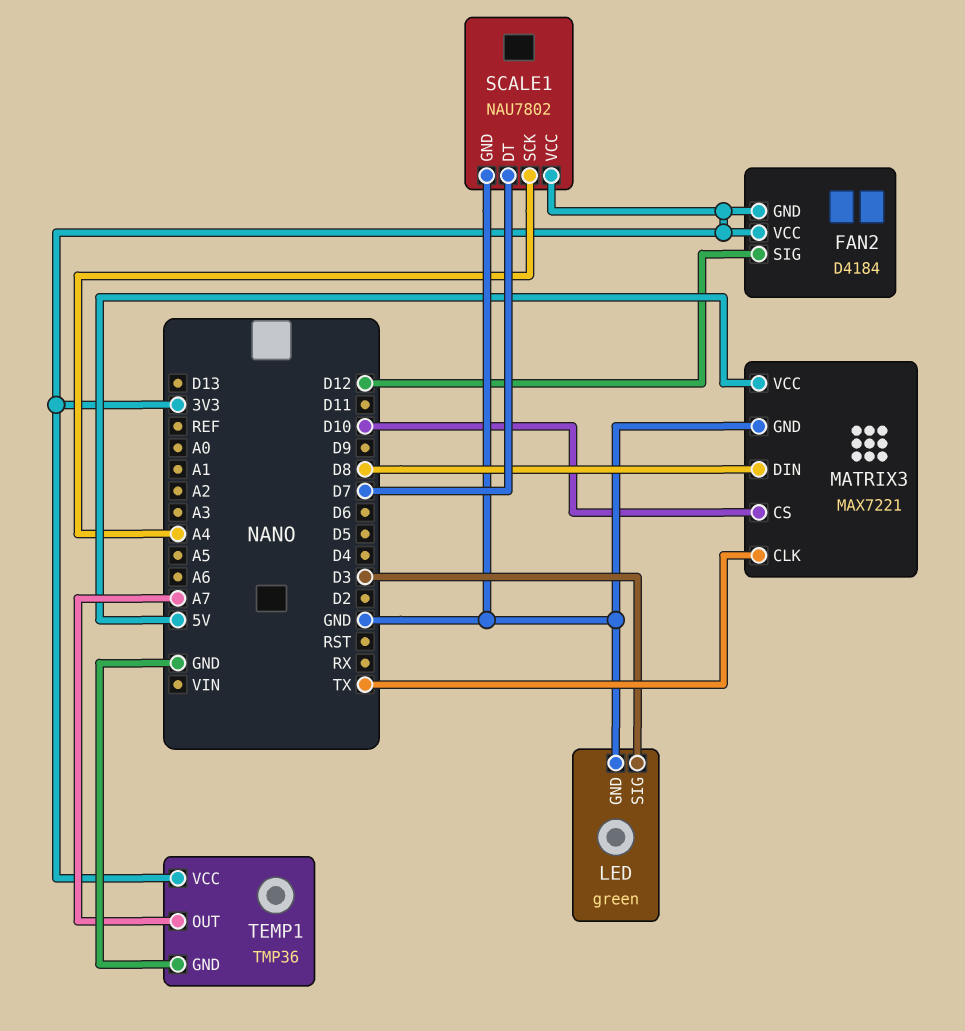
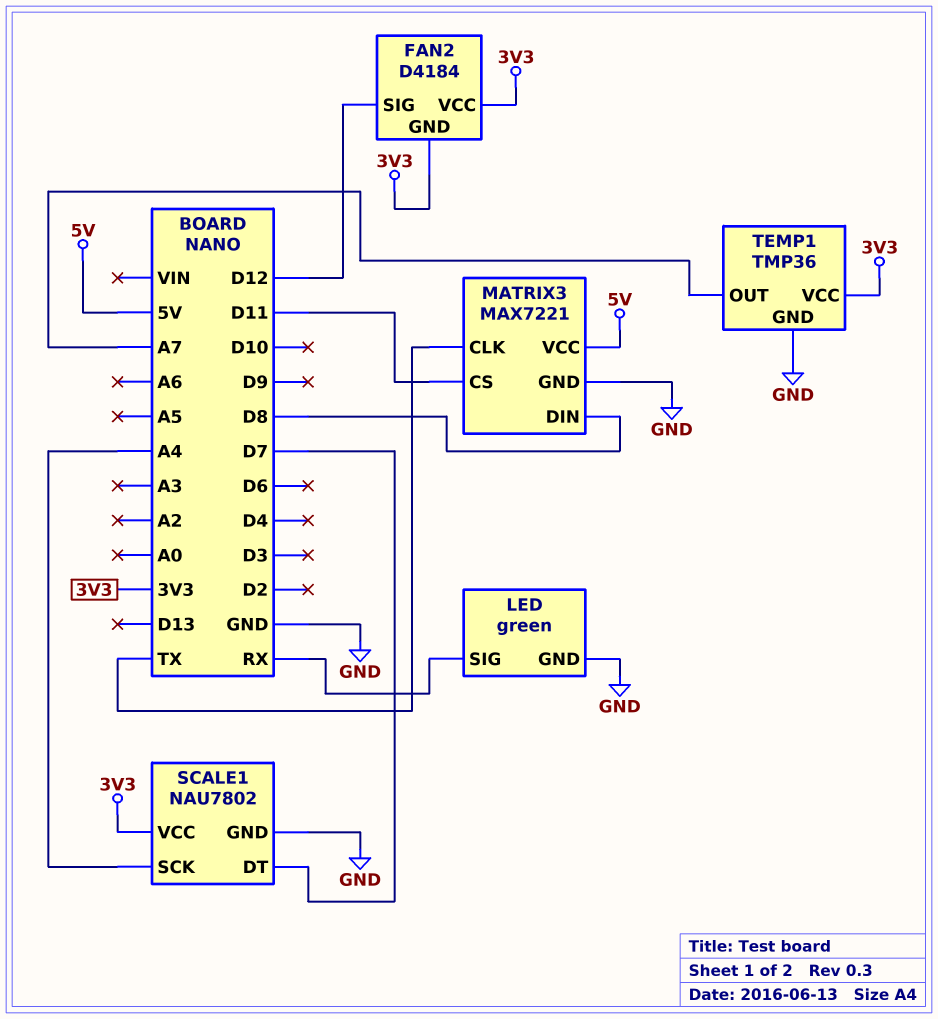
LED pin SIG: D3 -> RX
MATRIX3 pin CS: D10 -> D11

